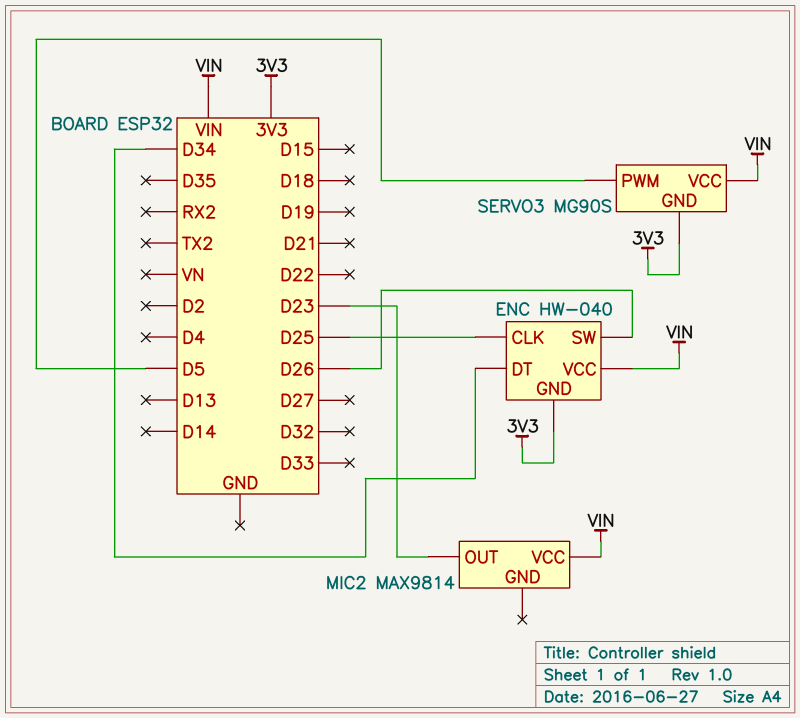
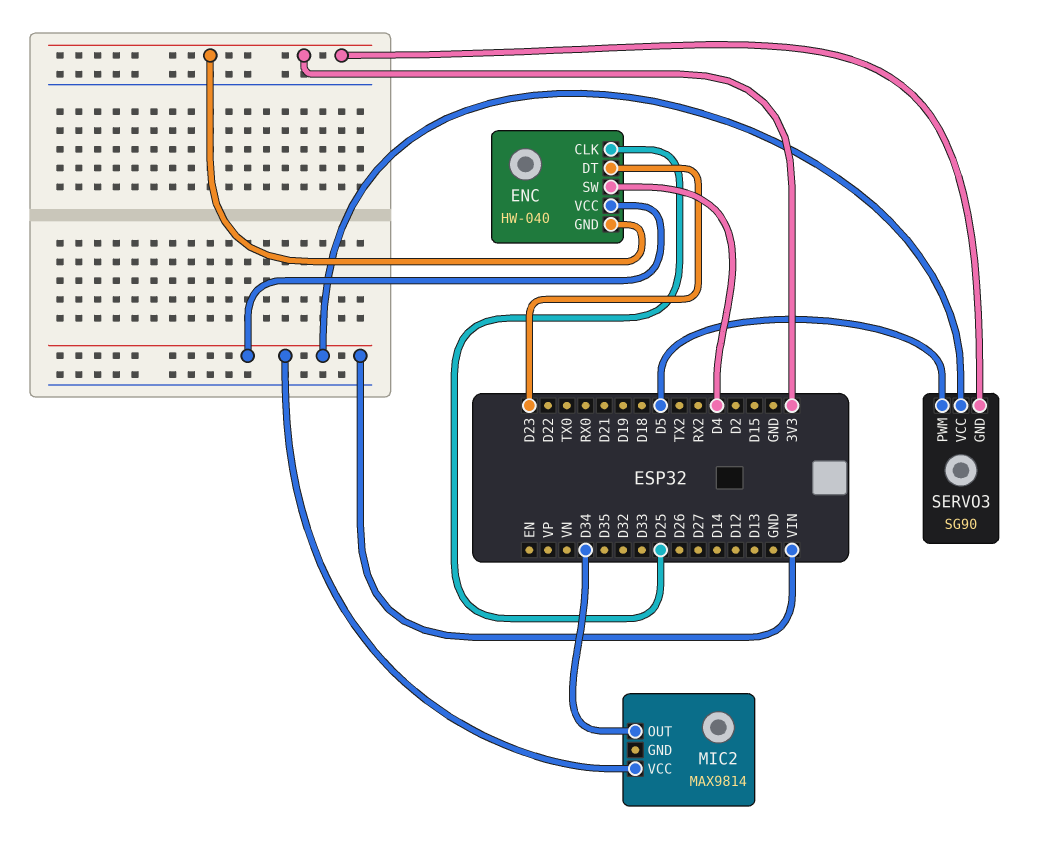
ENC pin DT: D34 -> D23
ENC pin SW: D26 -> D4
MIC2 pin OUT: D23 -> D34
SERVO3: MG90S -> SG90

